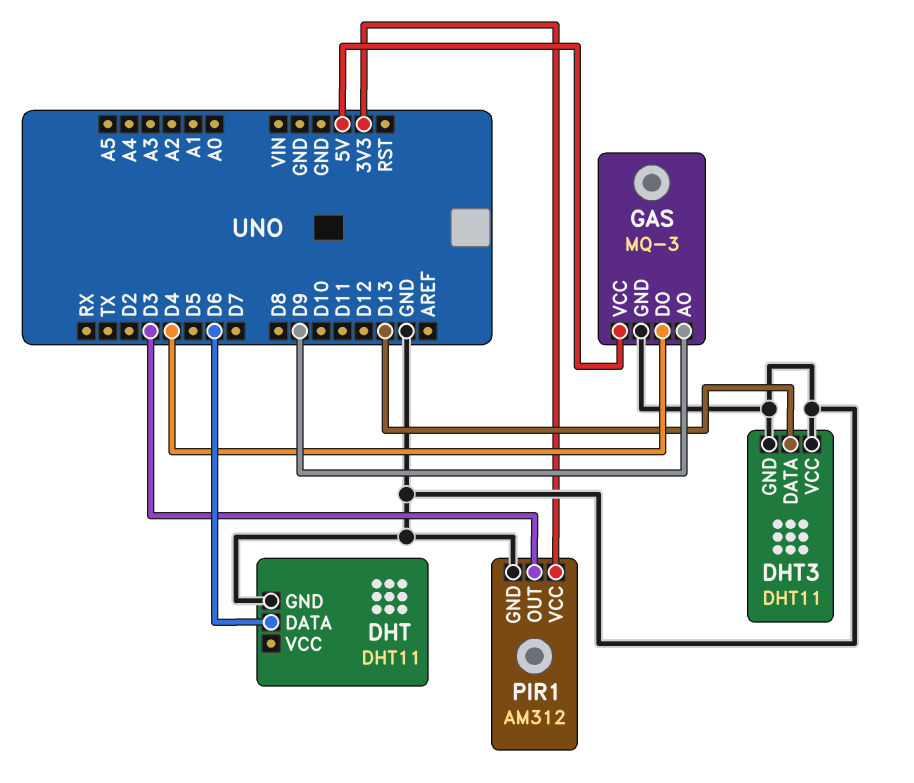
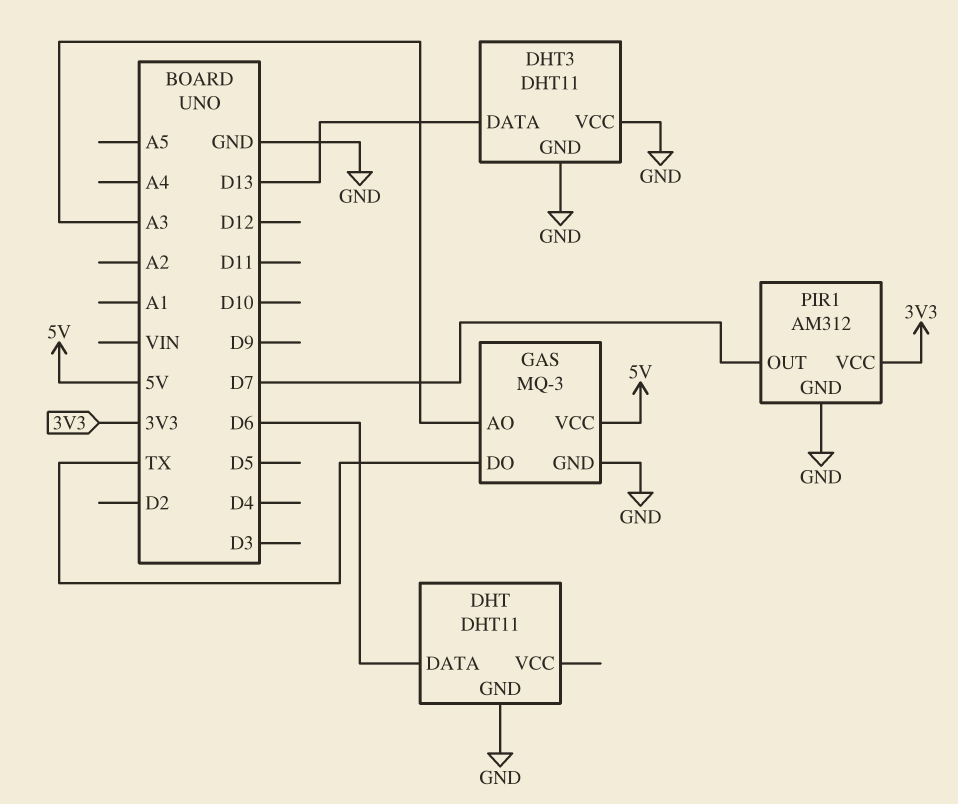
GAS pin AO: D9 -> A3
GAS pin DO: D4 -> TX
PIR1 pin OUT: D3 -> D7

